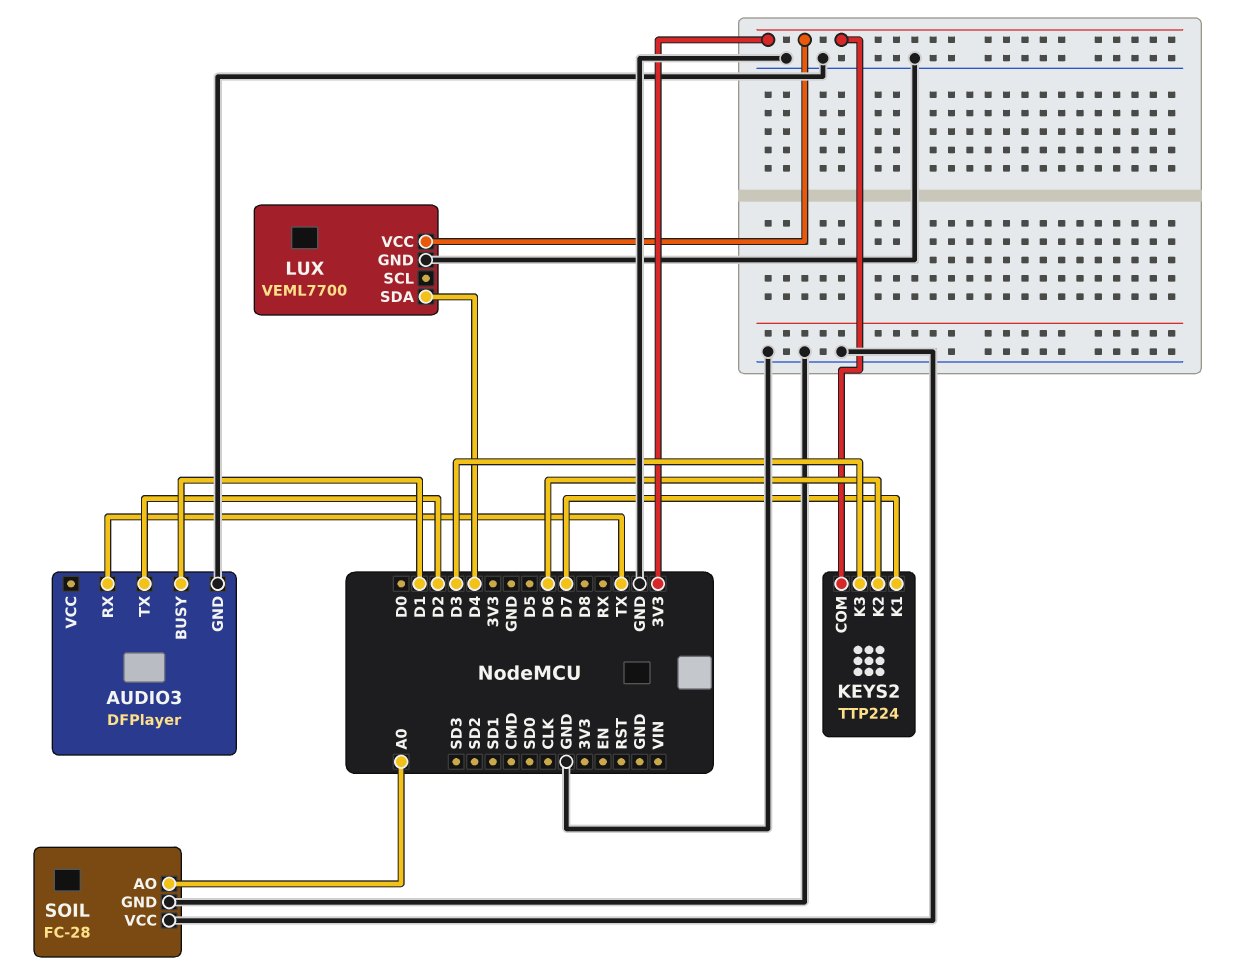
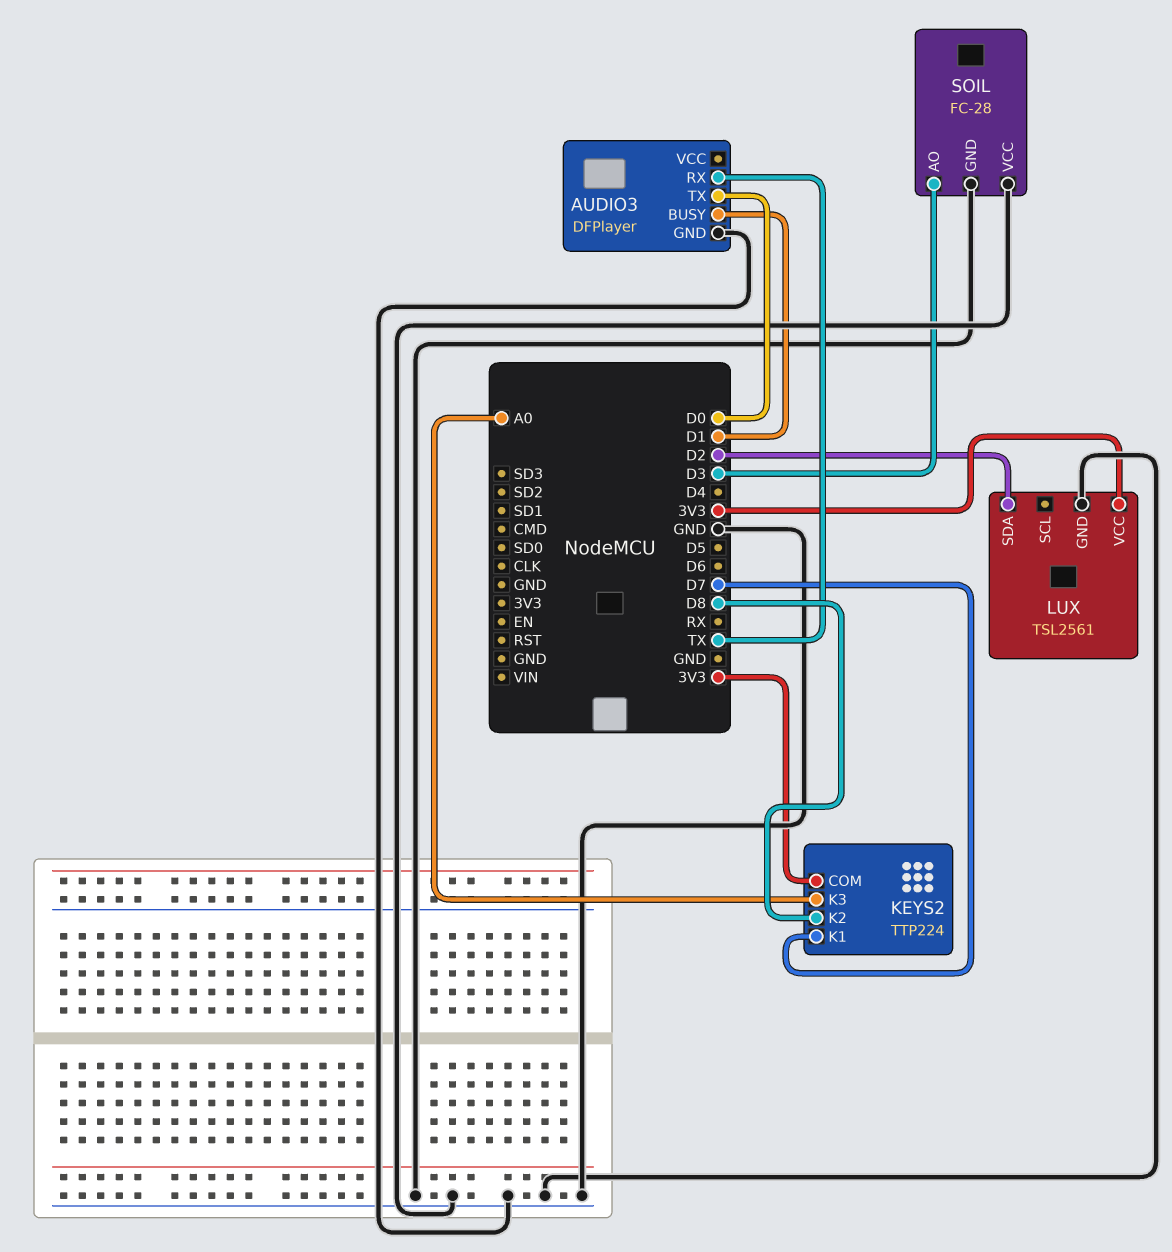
AUDIO3 pin TX: D2 -> D0
KEYS2 pin K2: D6 -> D8
KEYS2 pin K3: D3 -> A0
LUX: VEML7700 -> TSL2561
LUX pin SDA: D4 -> D2
SOIL pin AO: A0 -> D3

